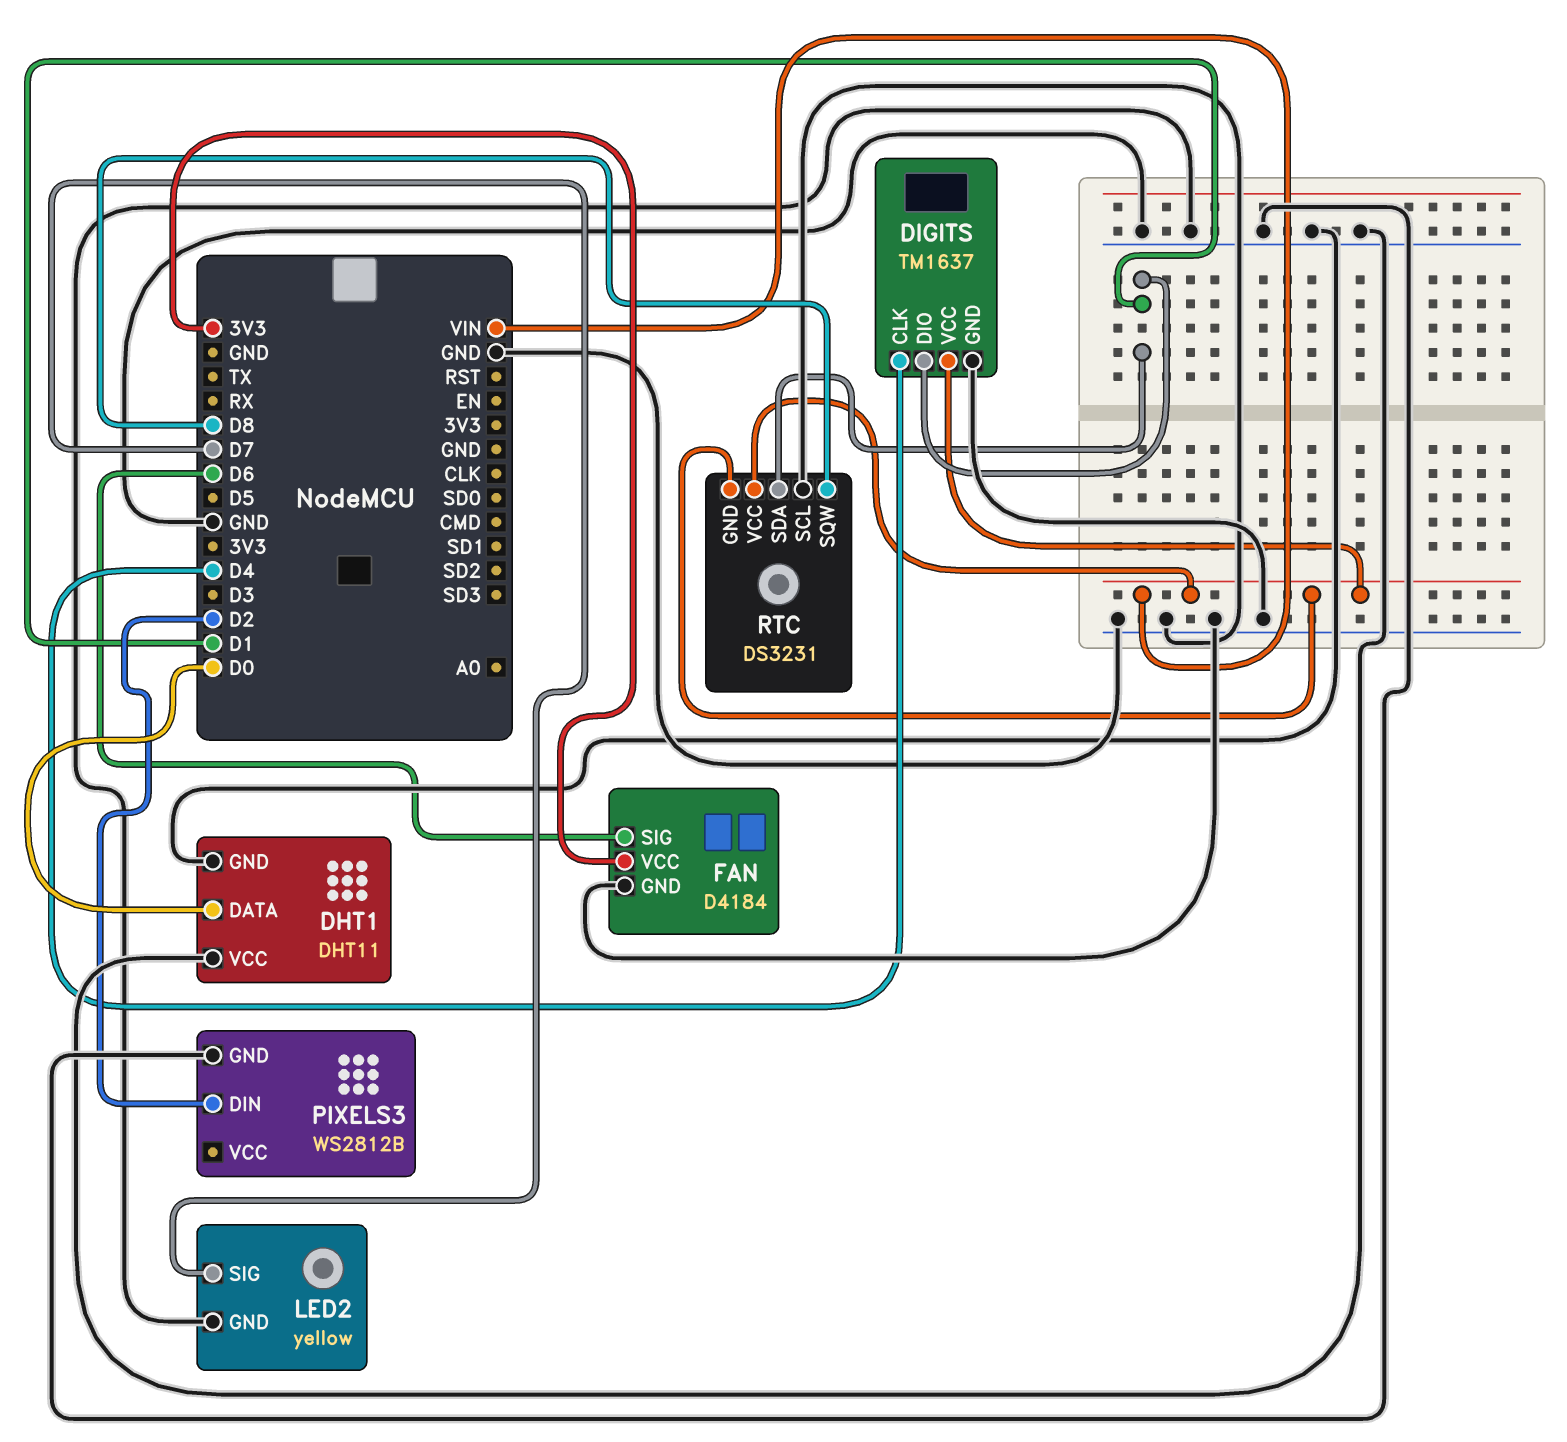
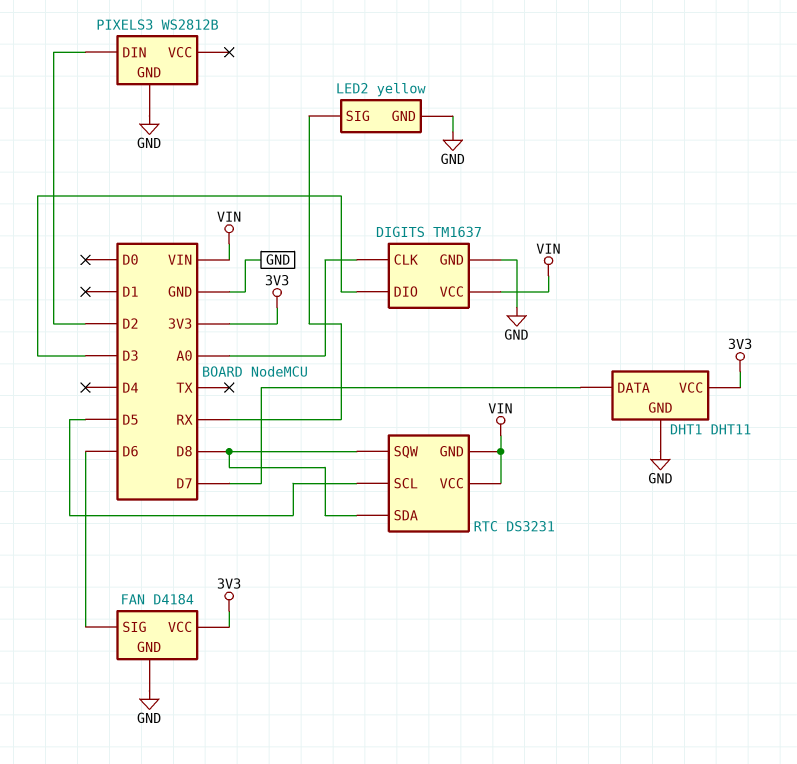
DHT1 pin DATA: D0 -> D7
DHT1 pin VCC: GND -> 3V3
DIGITS pin CLK: D4 -> A0
DIGITS pin DIO: D1 -> D3
LED2 pin SIG: D7 -> RX
RTC pin SCL: GND -> D5
RTC pin SDA: D1 -> D8

